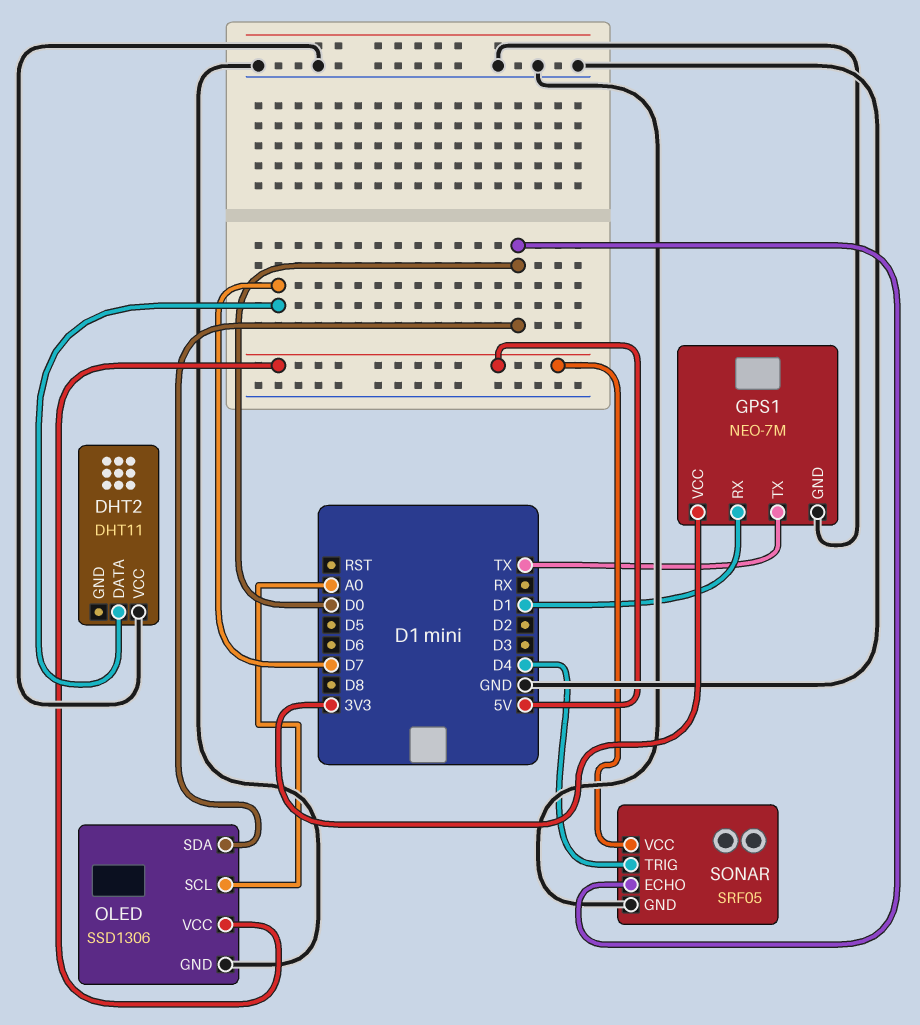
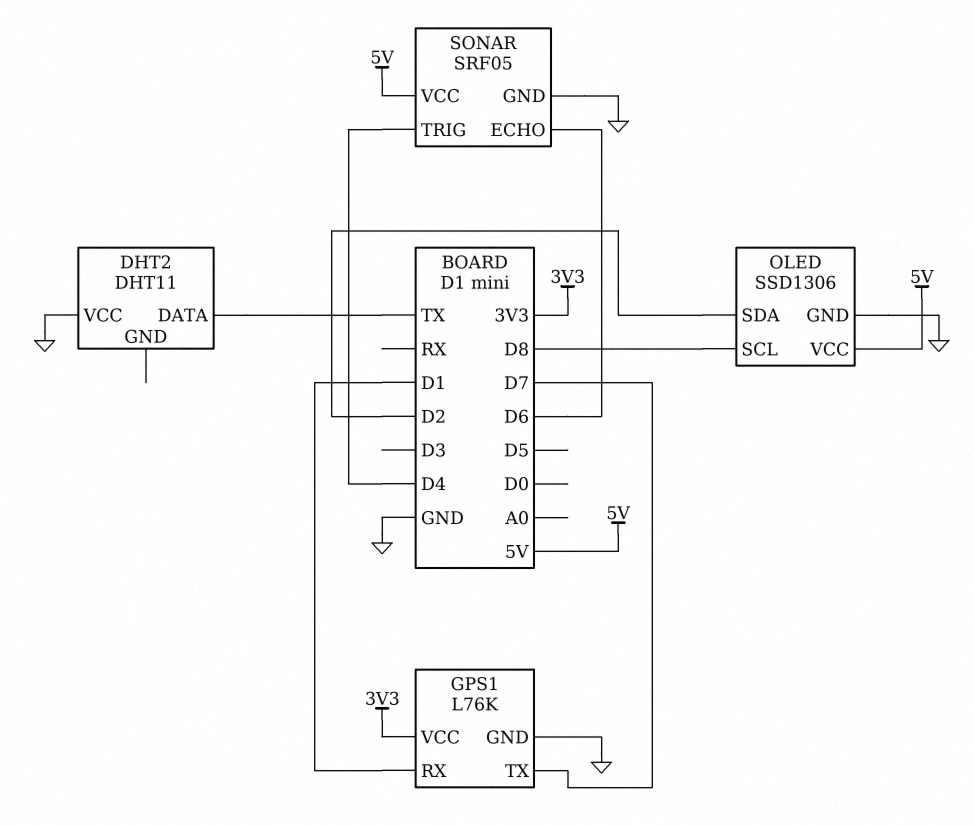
DHT2 pin DATA: D7 -> TX
GPS1: NEO-7M -> L76K
GPS1 pin TX: TX -> D7
OLED pin SCL: A0 -> D8
OLED pin SDA: D0 -> D2
SONAR pin ECHO: D0 -> D6

